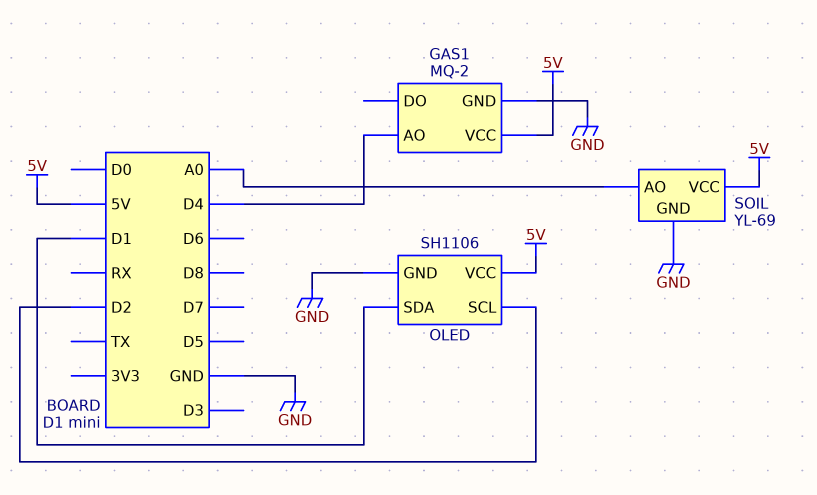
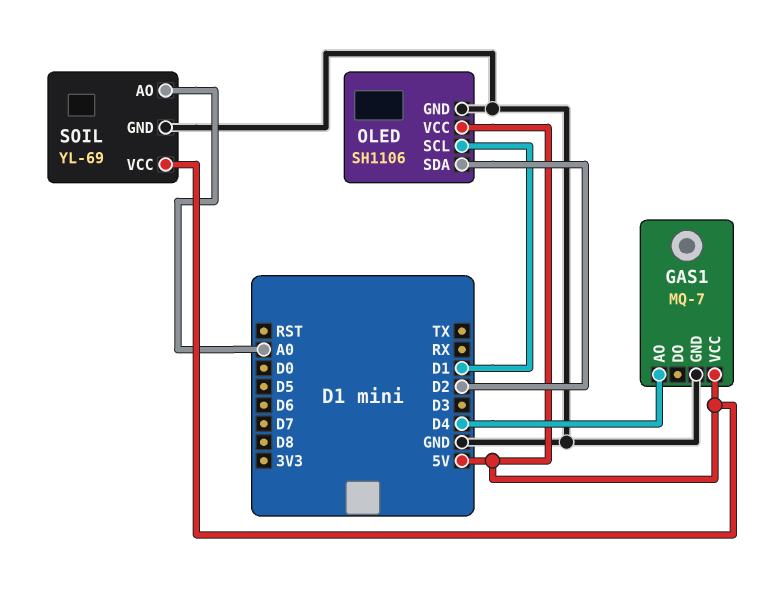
GAS1: MQ-2 -> MQ-7
OLED pin SCL: D2 -> D1
OLED pin SDA: D1 -> D2

